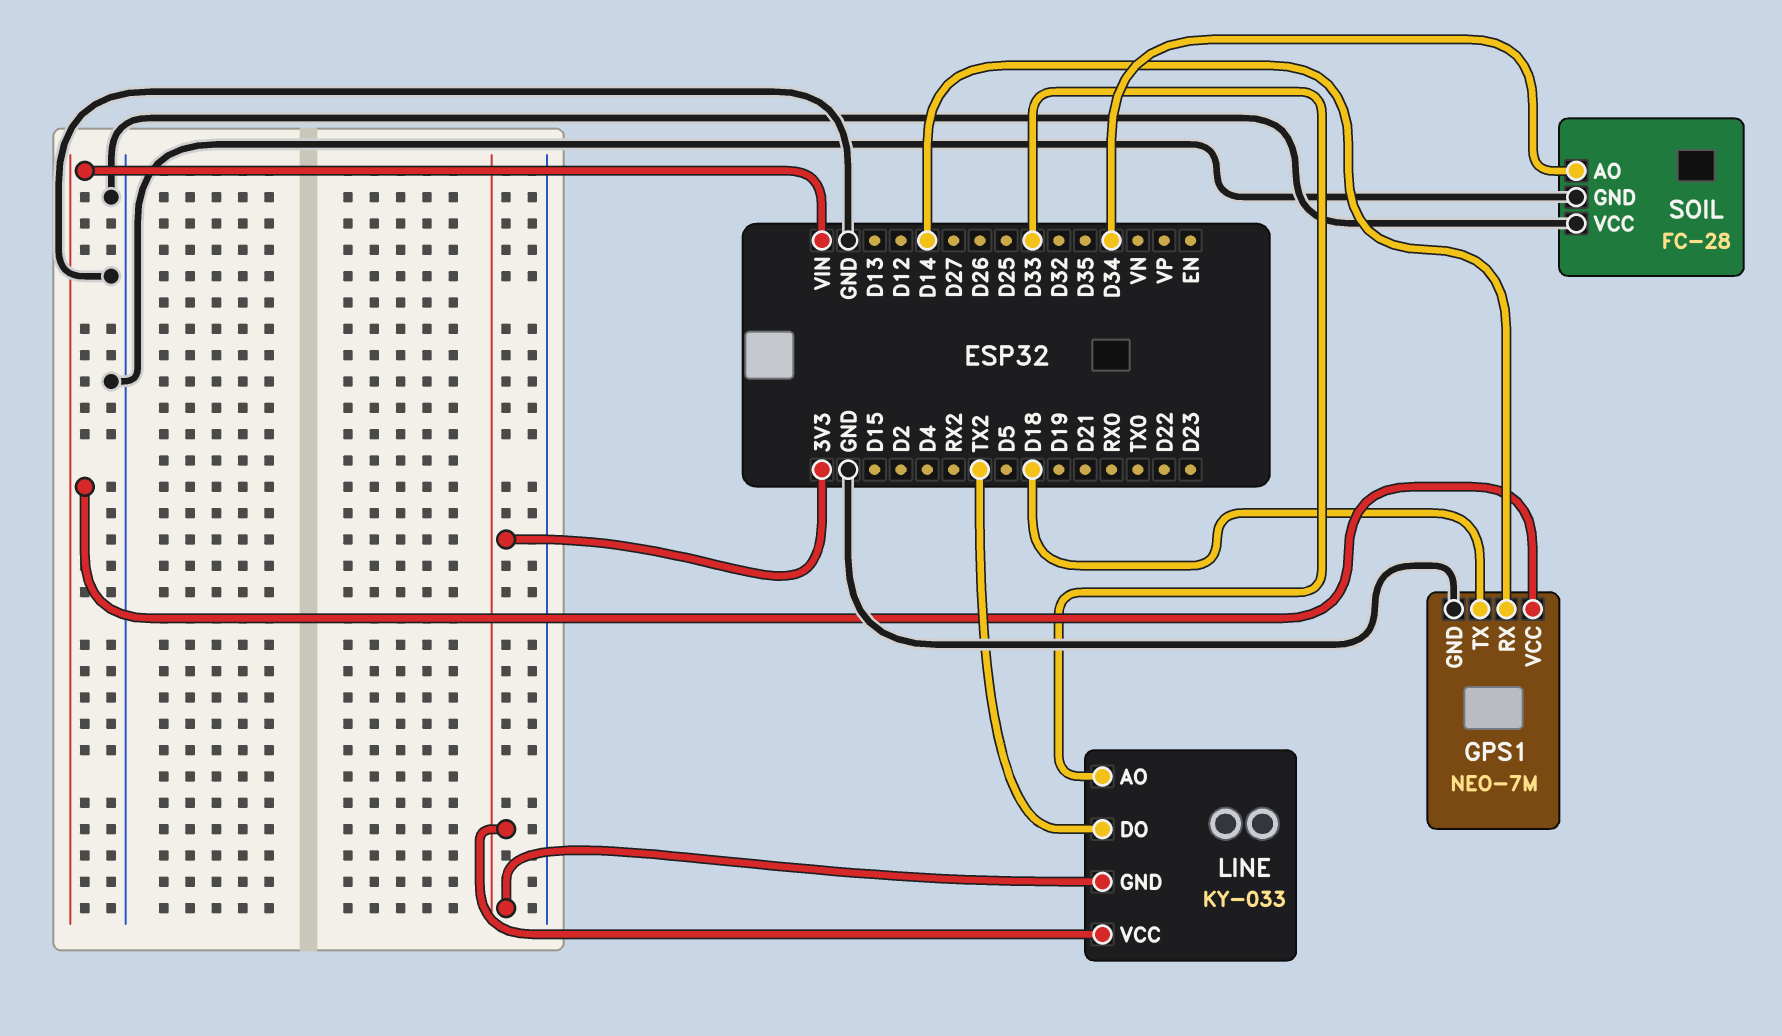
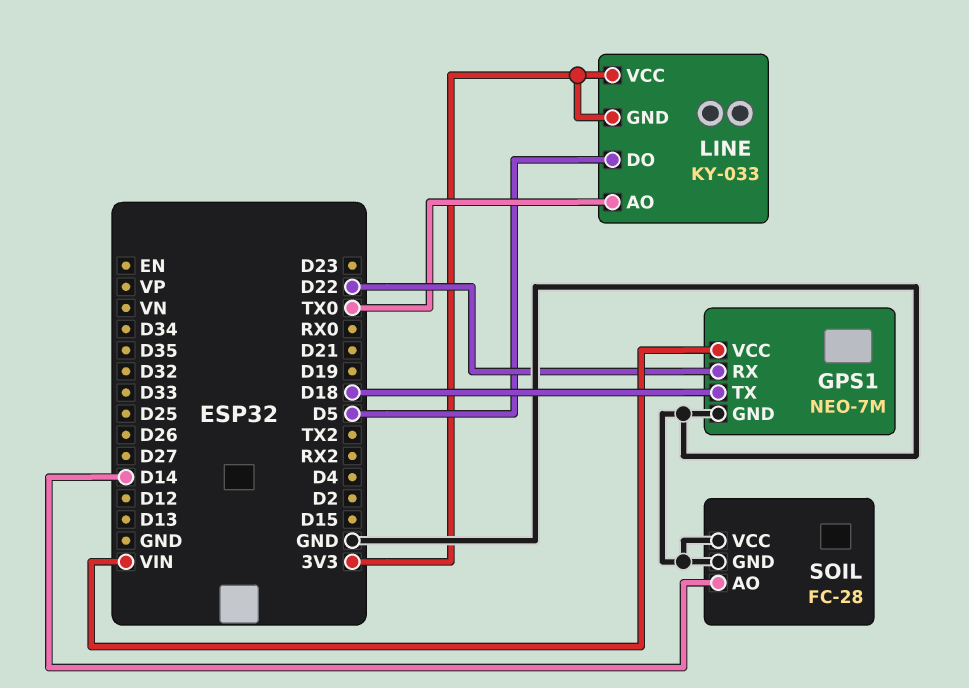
GPS1 pin RX: D14 -> D22
LINE pin AO: D33 -> TX0
LINE pin DO: TX2 -> D5
SOIL pin AO: D34 -> D14

